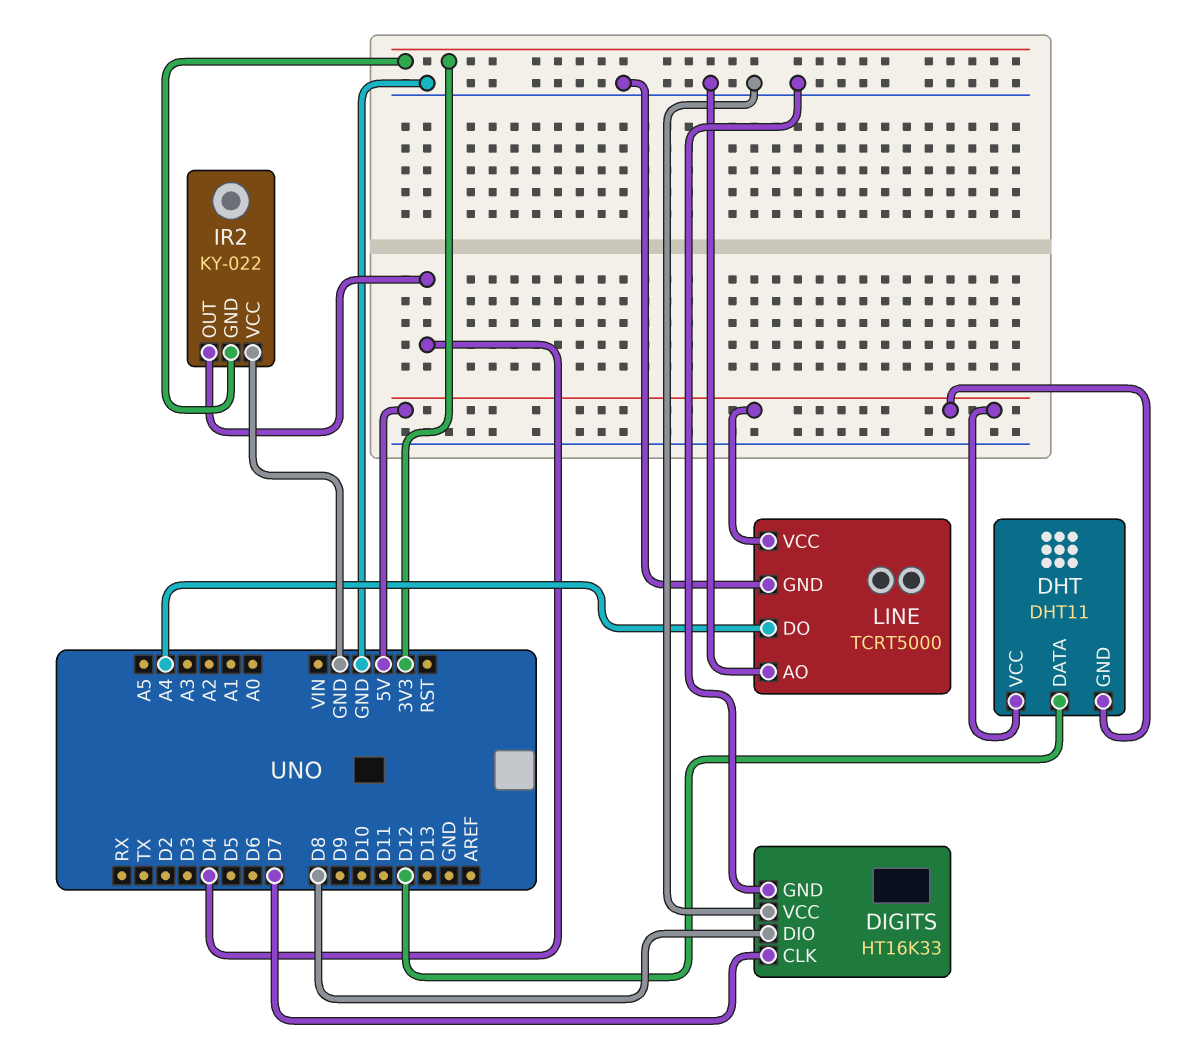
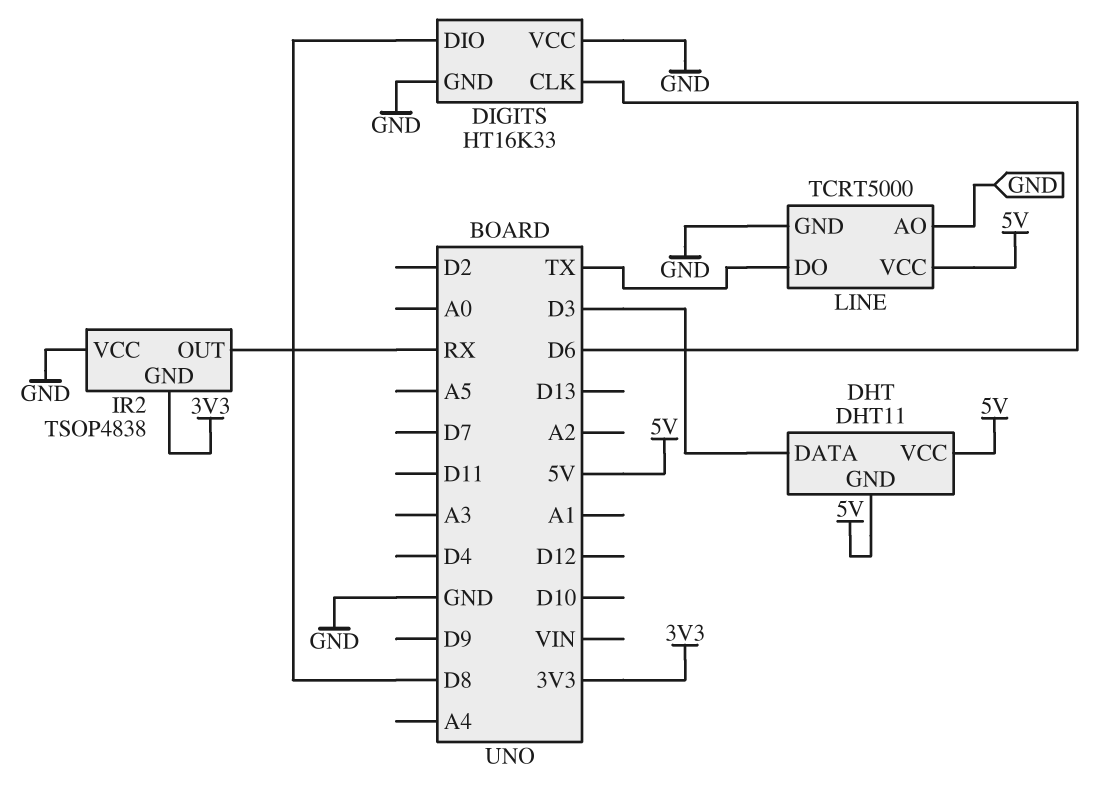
DHT pin DATA: D12 -> D3
DIGITS pin CLK: D7 -> D6
IR2: KY-022 -> TSOP4838
IR2 pin OUT: D4 -> RX
LINE pin DO: A4 -> TX

